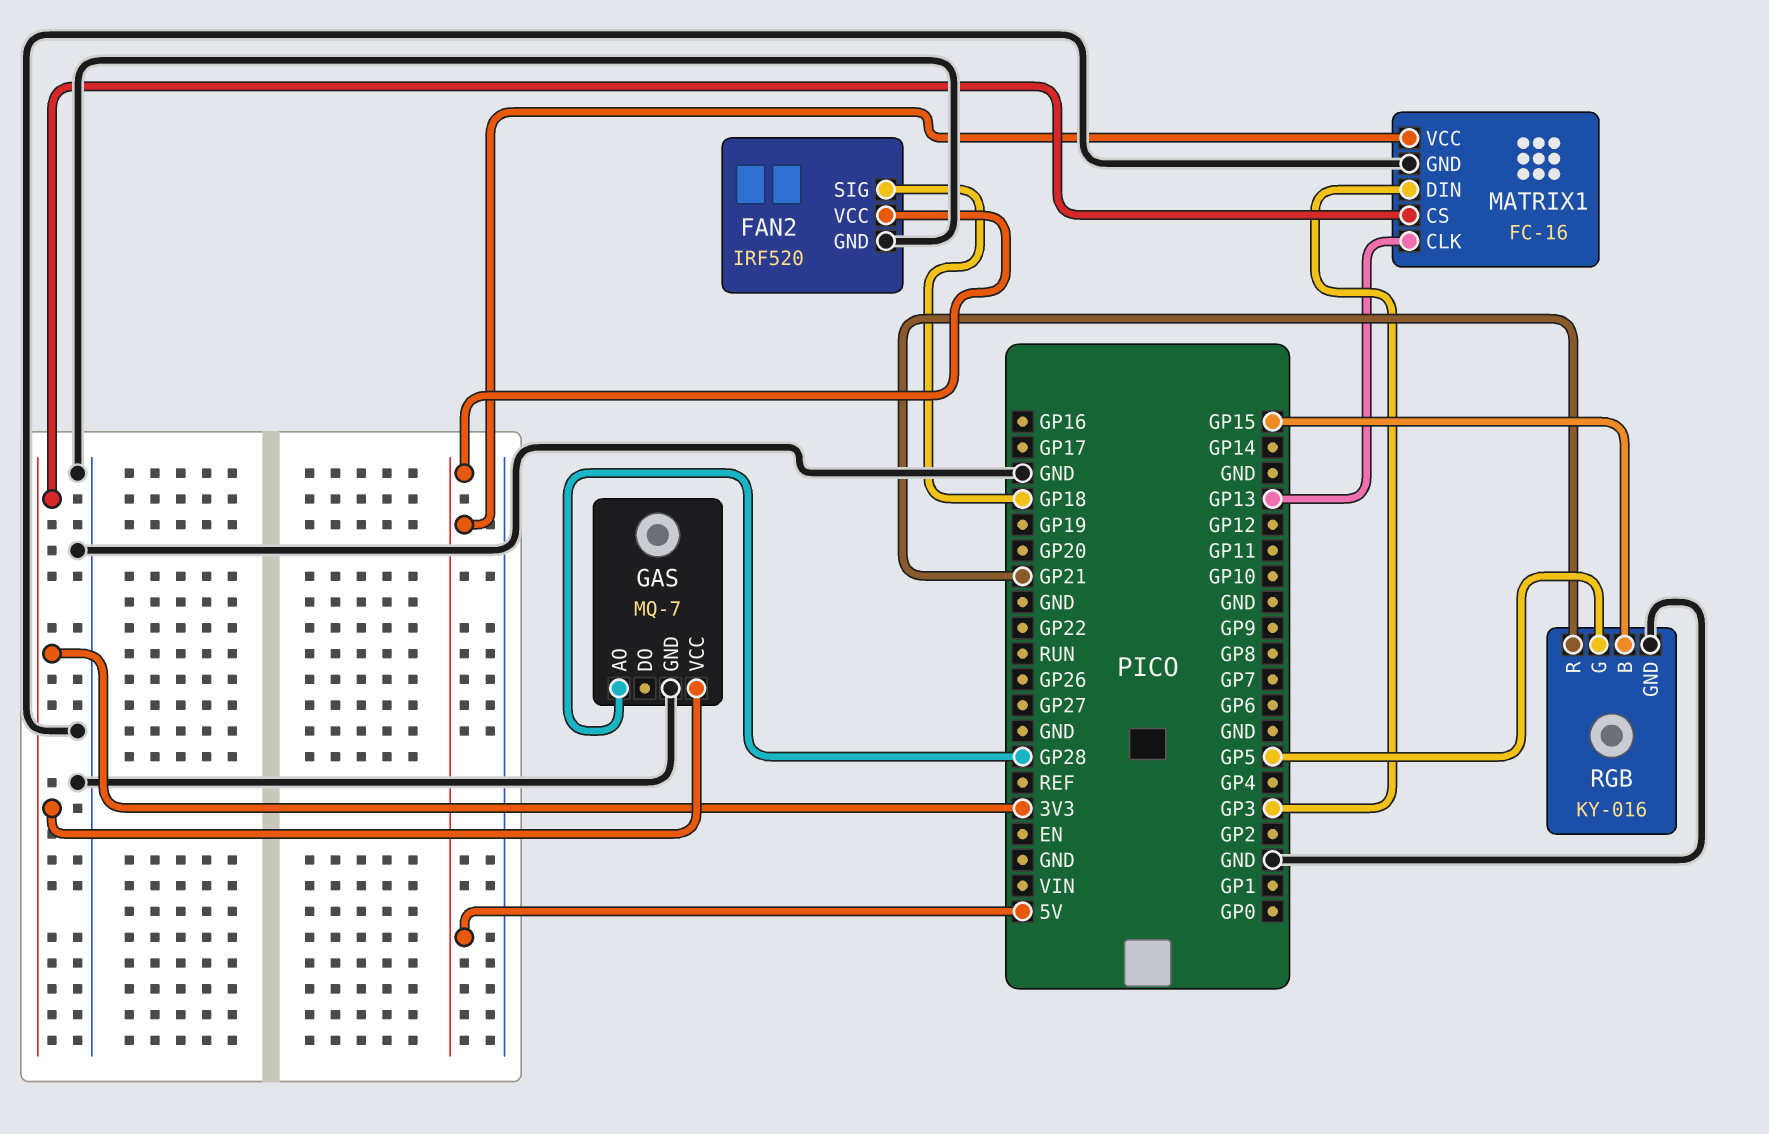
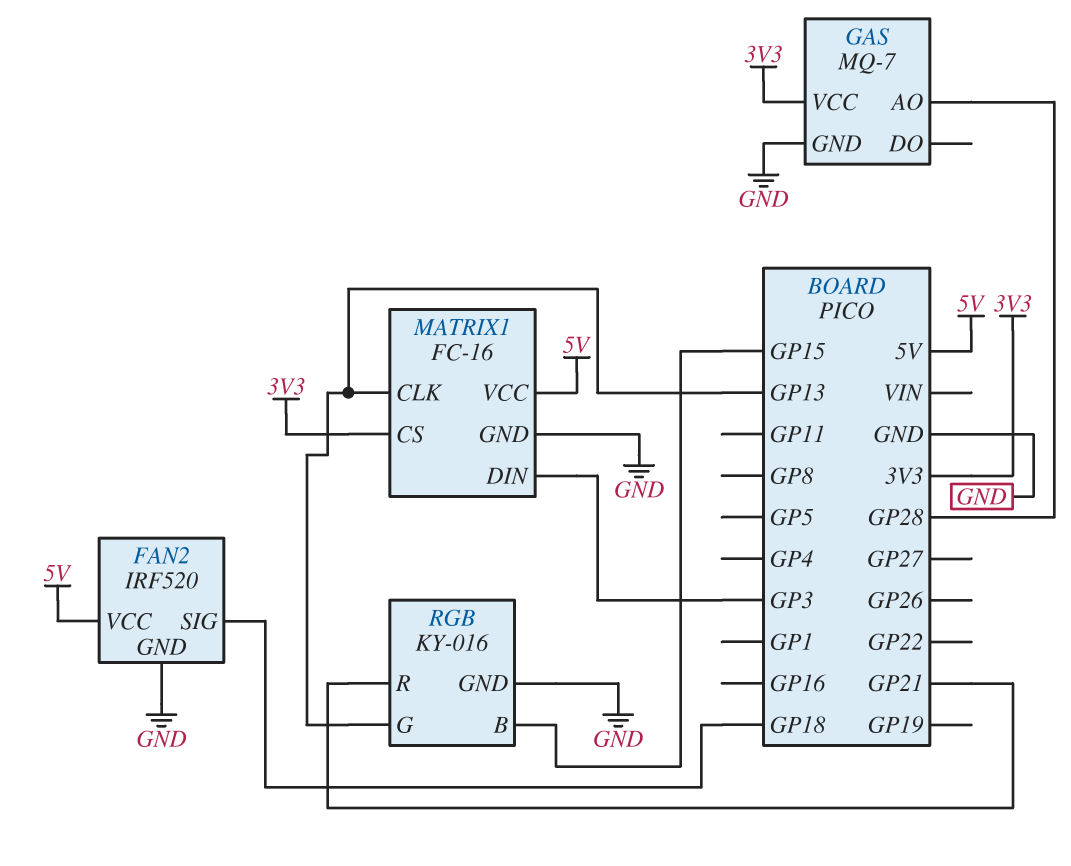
RGB pin G: GP5 -> GP13

